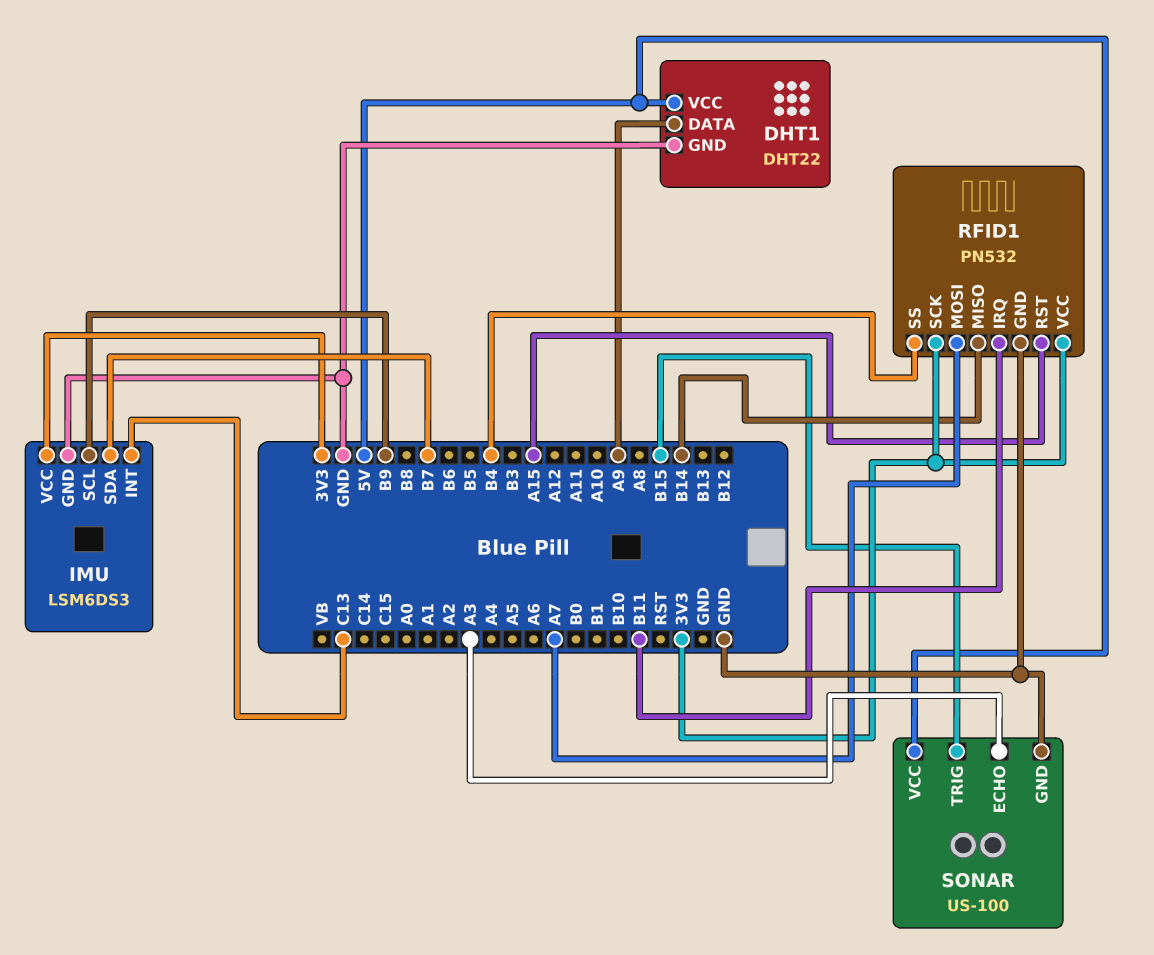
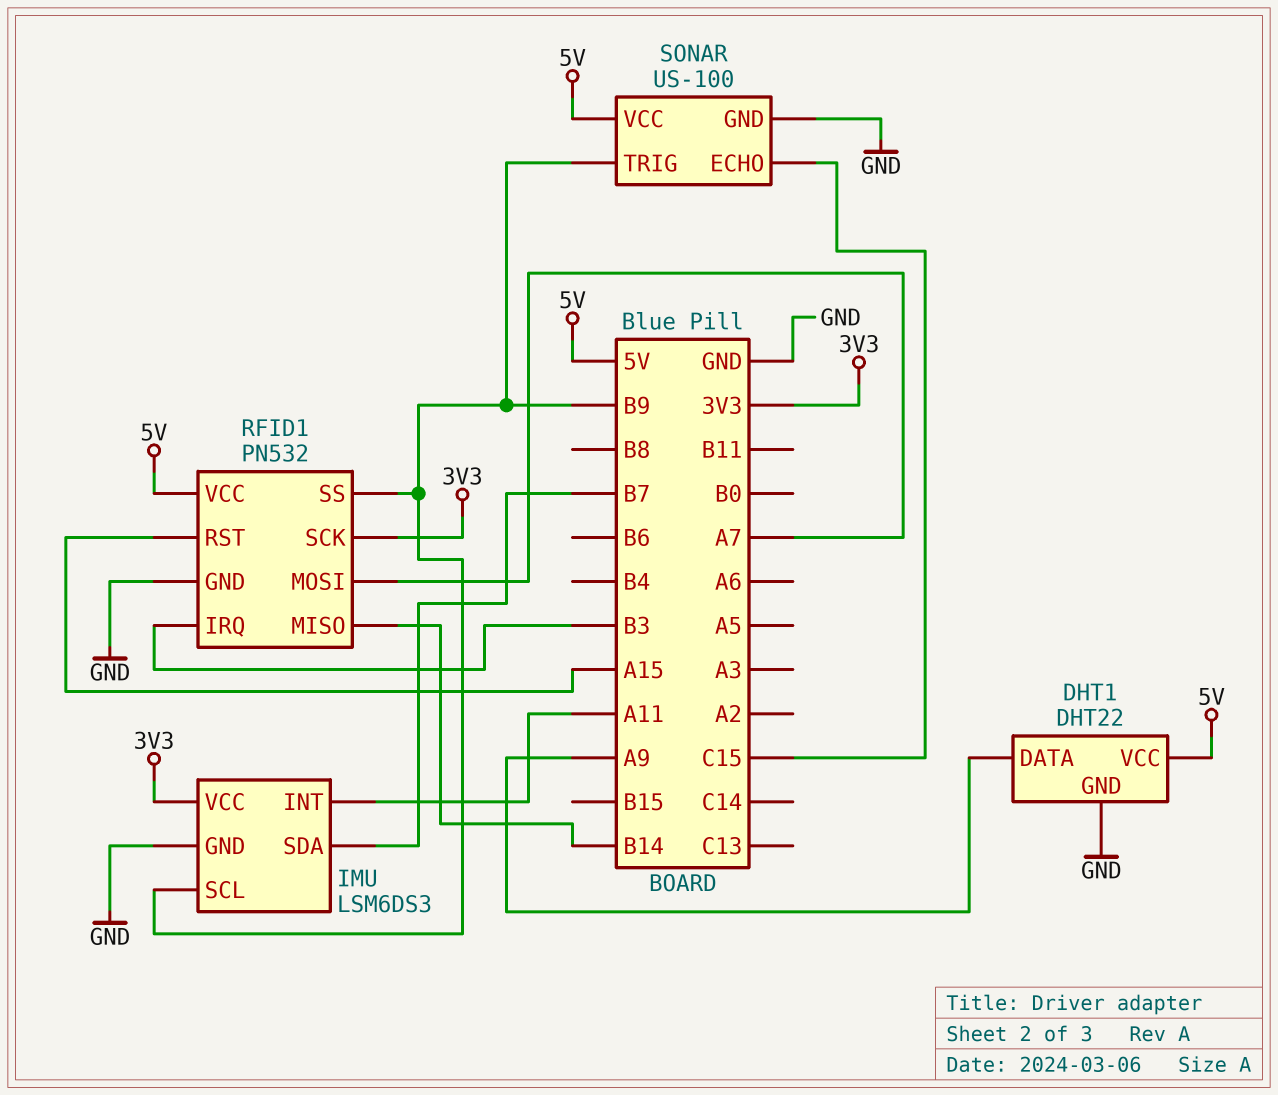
IMU pin INT: C13 -> A11
RFID1 pin IRQ: B11 -> B3
RFID1 pin SS: B4 -> B9
RFID1 pin VCC: 3V3 -> 5V
SONAR pin ECHO: A3 -> C15
SONAR pin TRIG: B15 -> B9

